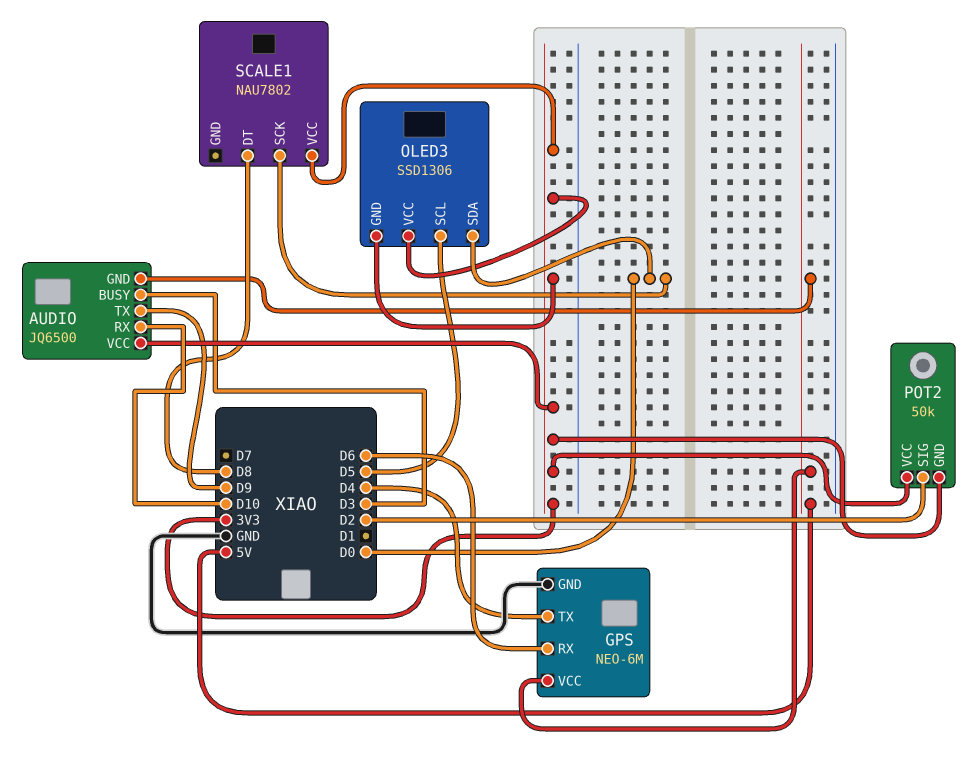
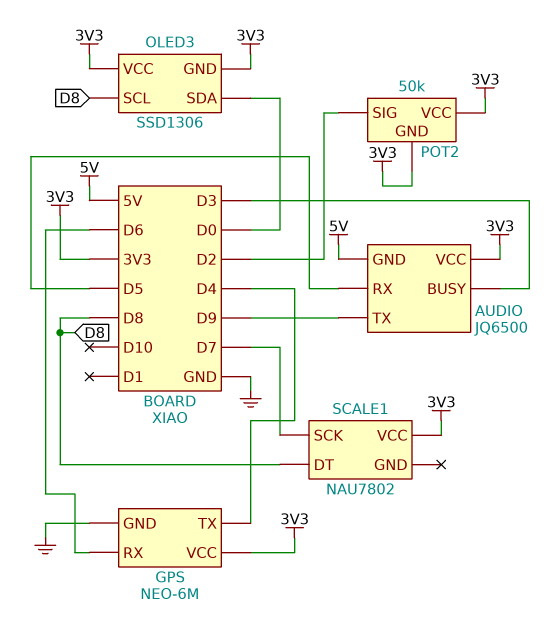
AUDIO pin RX: D10 -> D5
GPS pin VCC: 5V -> 3V3
OLED3 pin SCL: D5 -> D8
SCALE1 pin SCK: D0 -> D7

